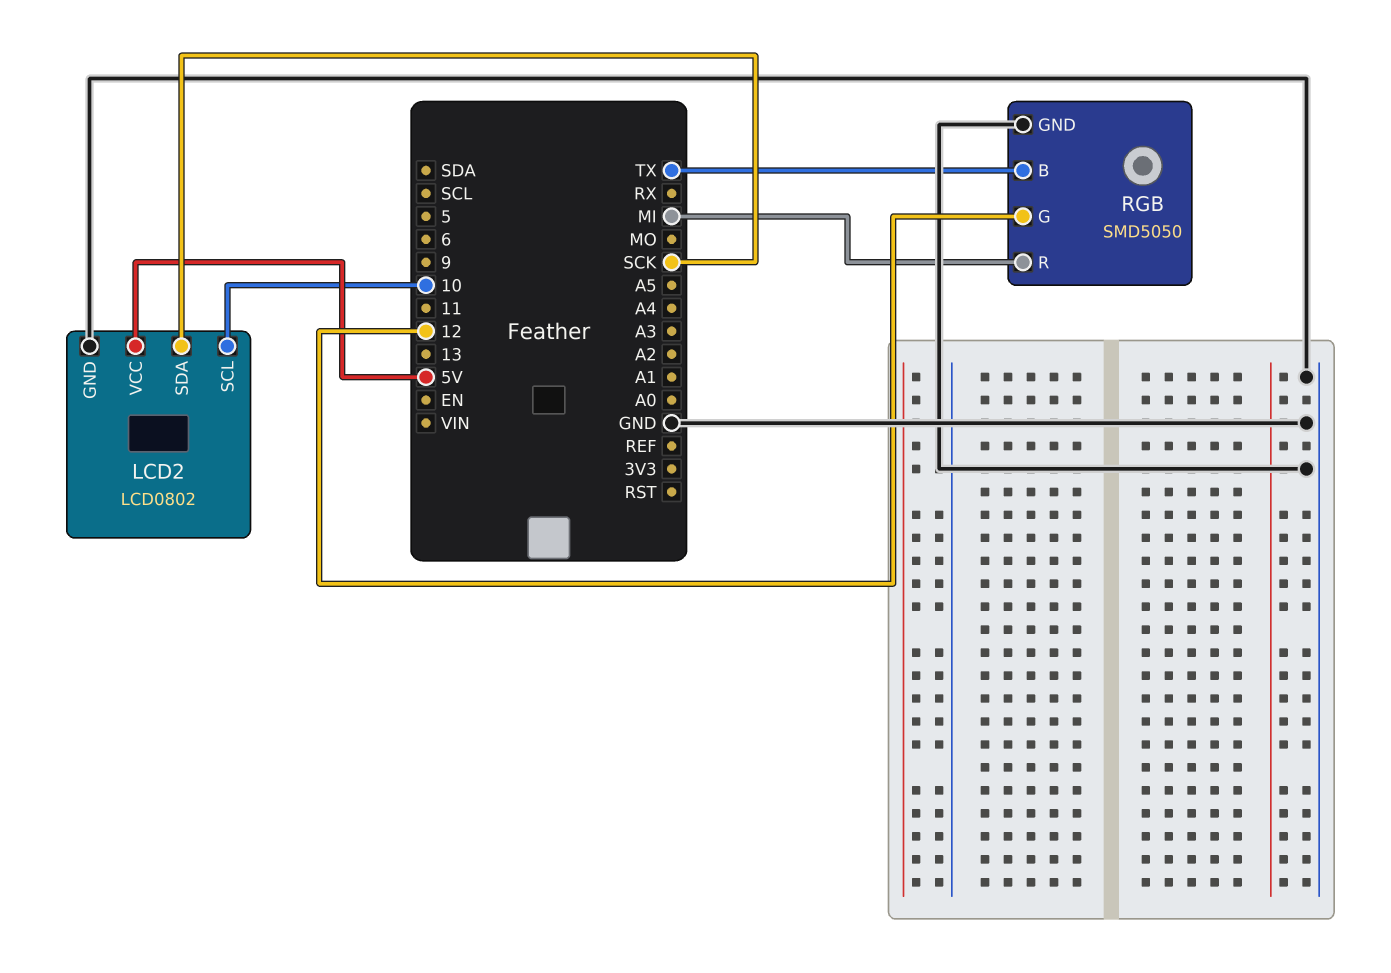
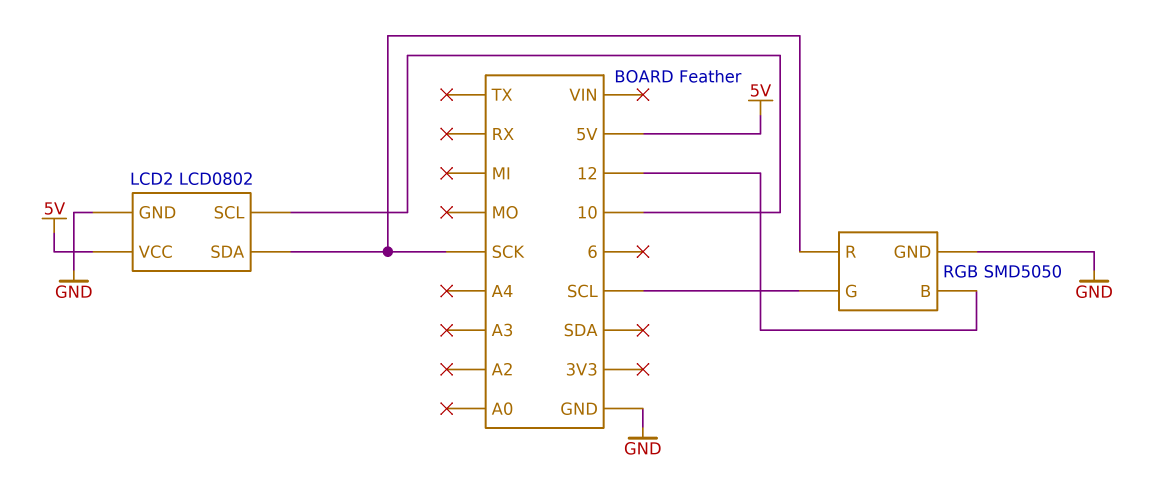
RGB pin B: TX -> 12
RGB pin G: 12 -> SCL
RGB pin R: MI -> SCK

